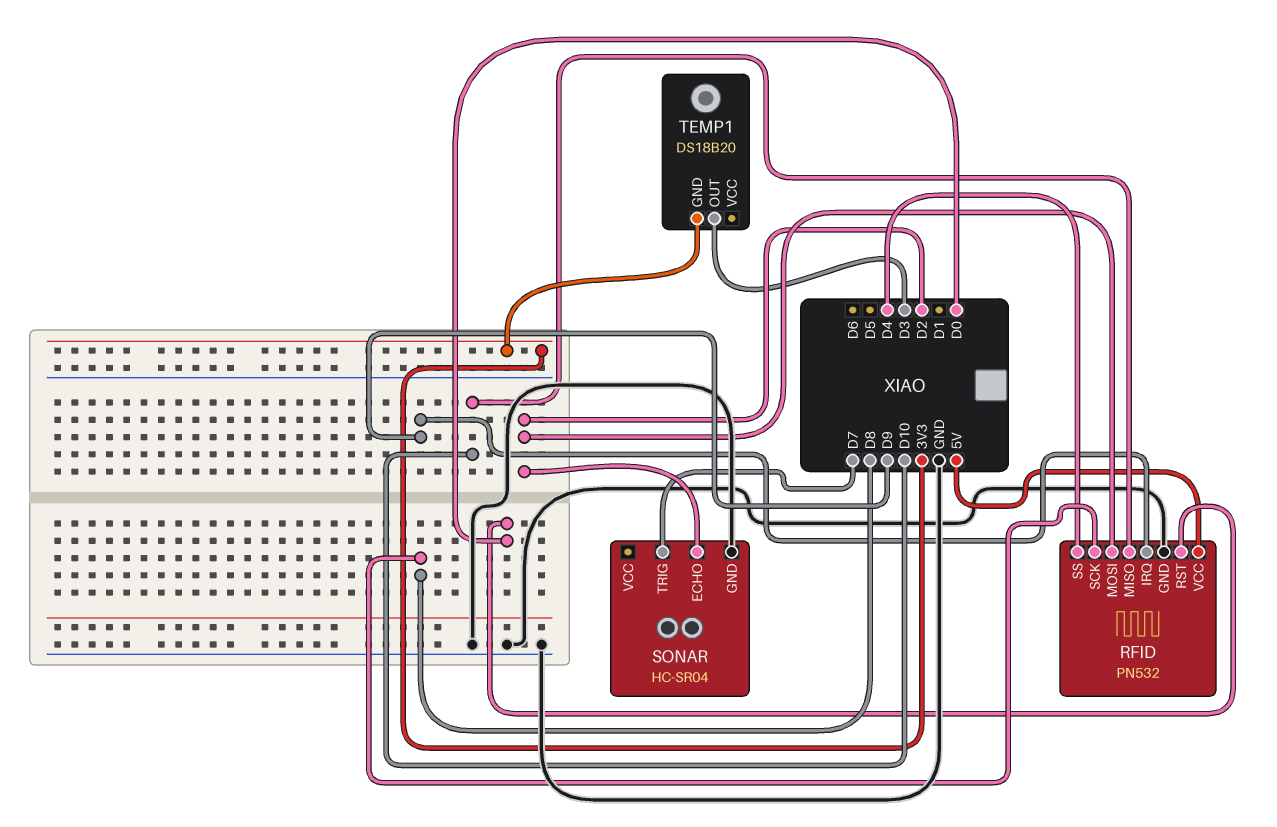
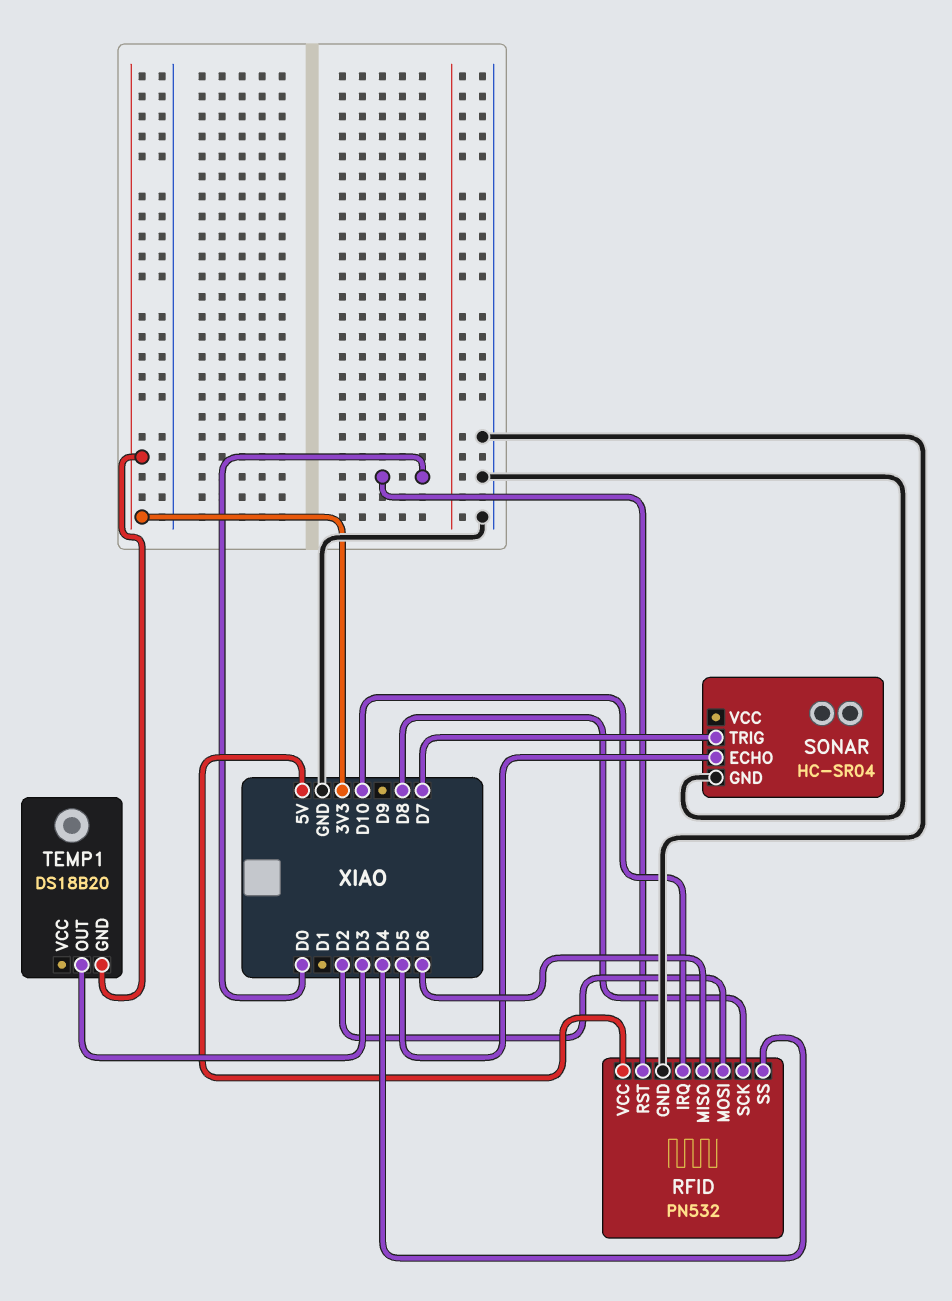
RFID pin IRQ: D9 -> D10
RFID pin MISO: D10 -> D6
SONAR pin ECHO: D2 -> D5

